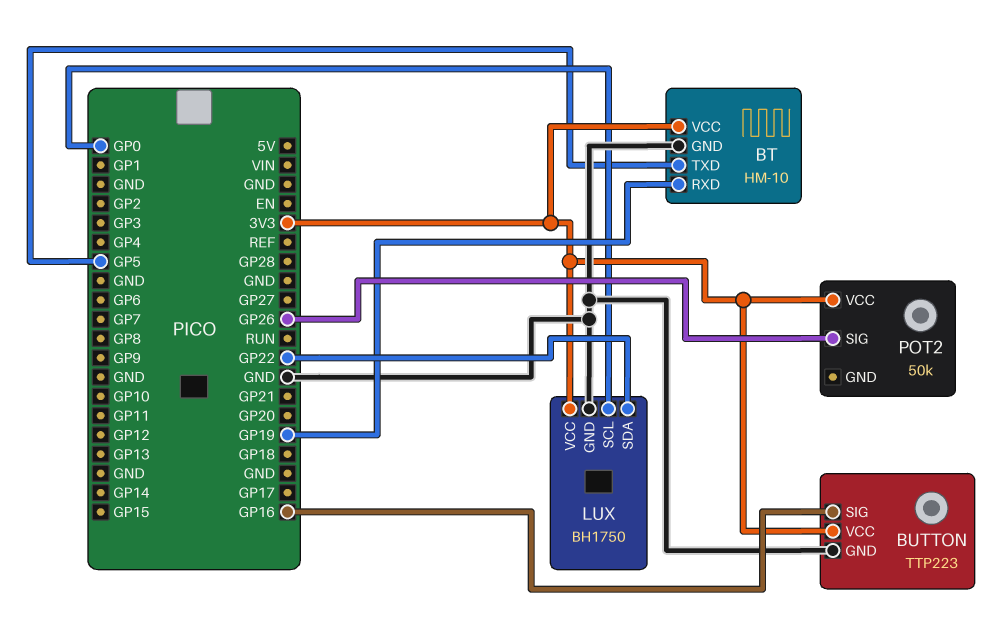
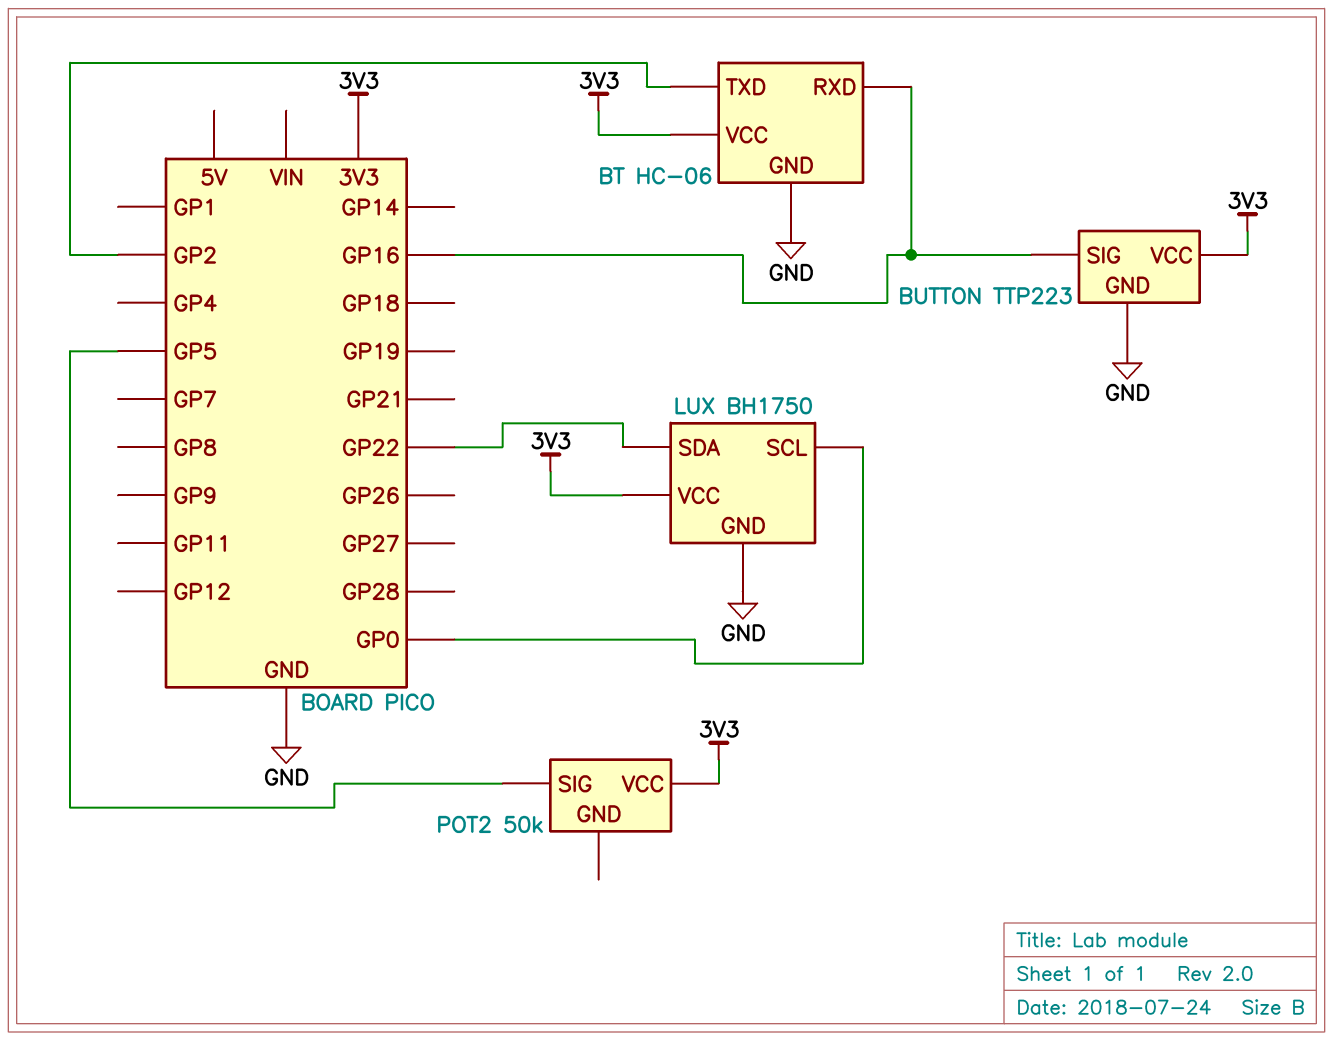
BT: HM-10 -> HC-06
BT pin RXD: GP19 -> GP16
BT pin TXD: GP5 -> GP2
POT2 pin SIG: GP26 -> GP5

